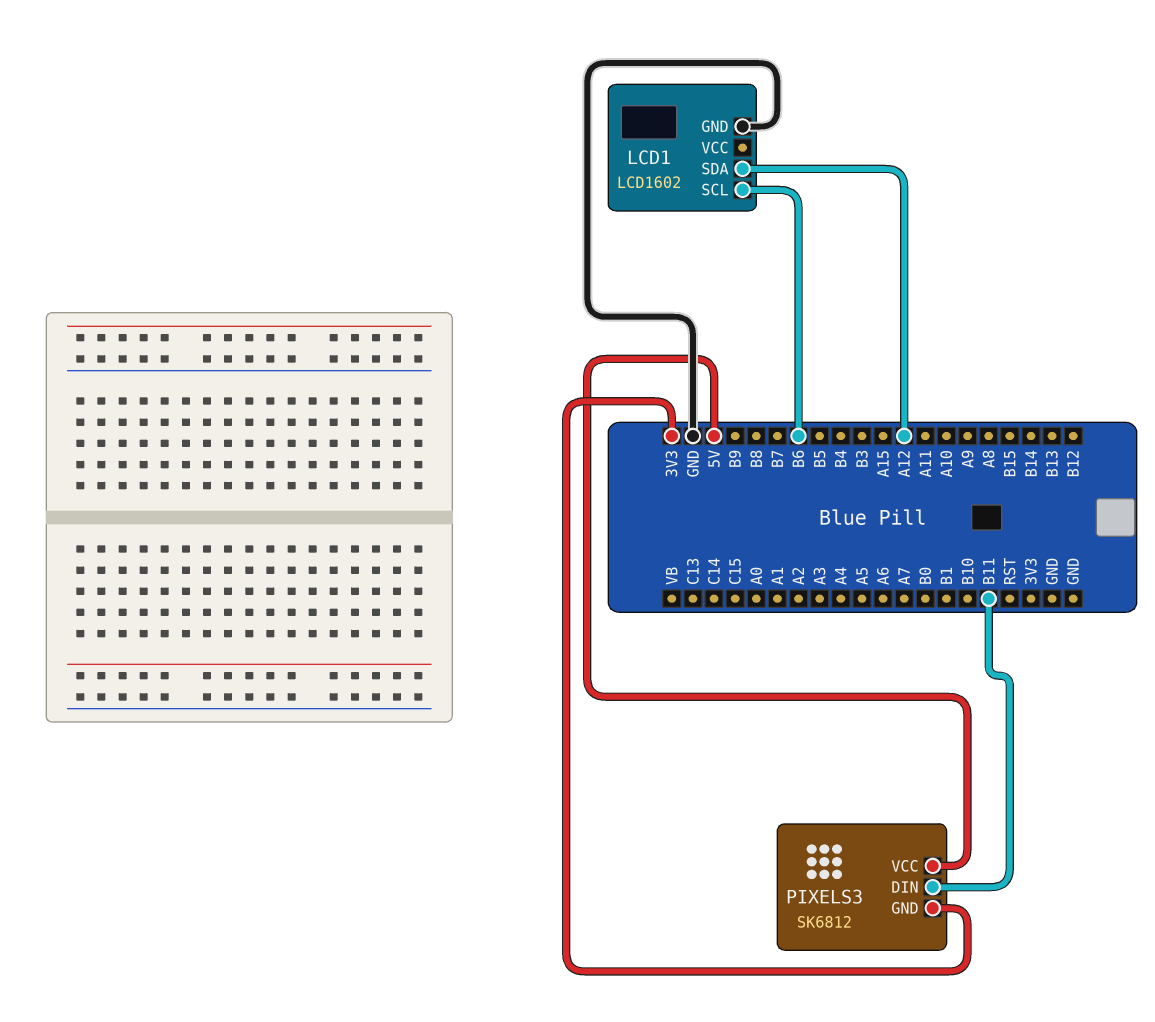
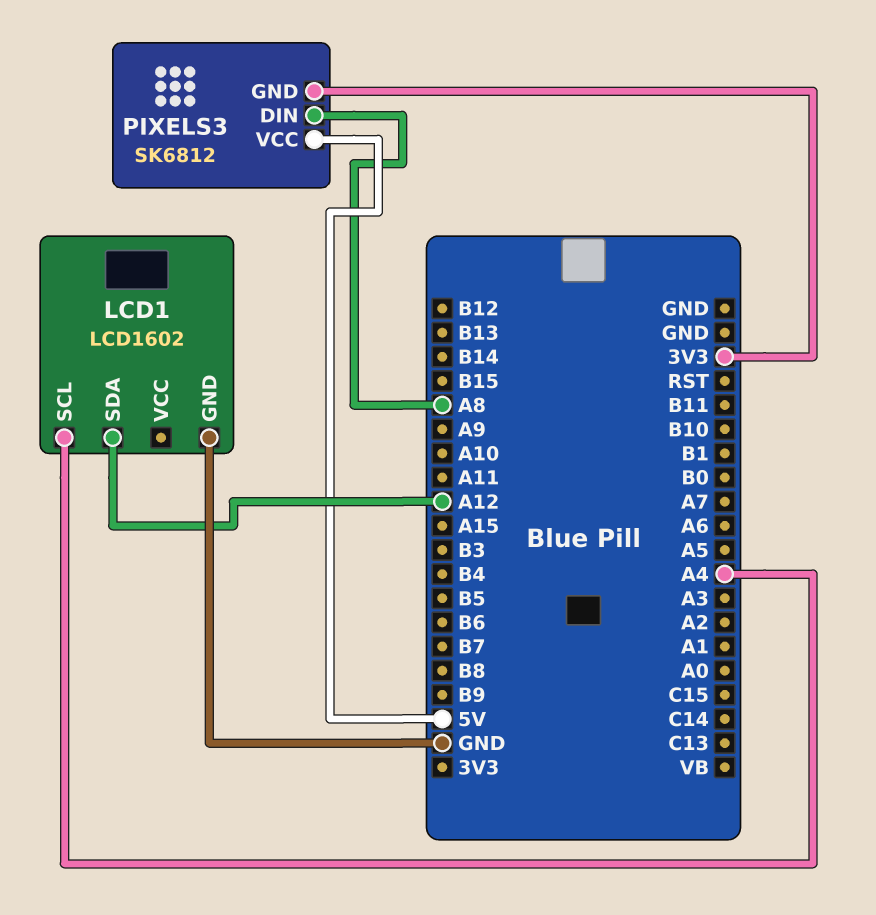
LCD1 pin SCL: B6 -> A4
PIXELS3 pin DIN: B11 -> A8

